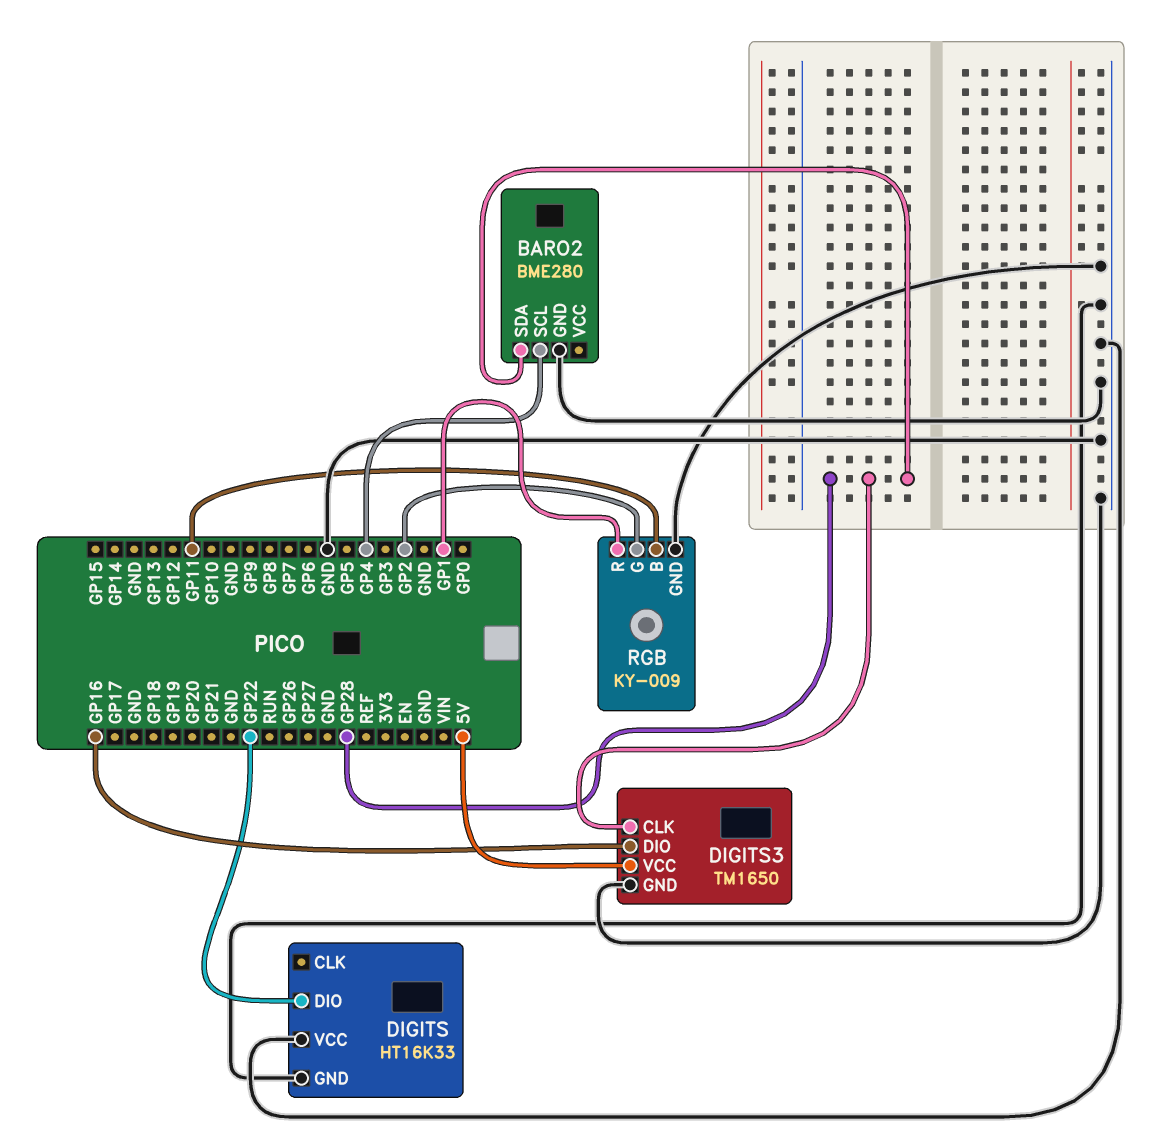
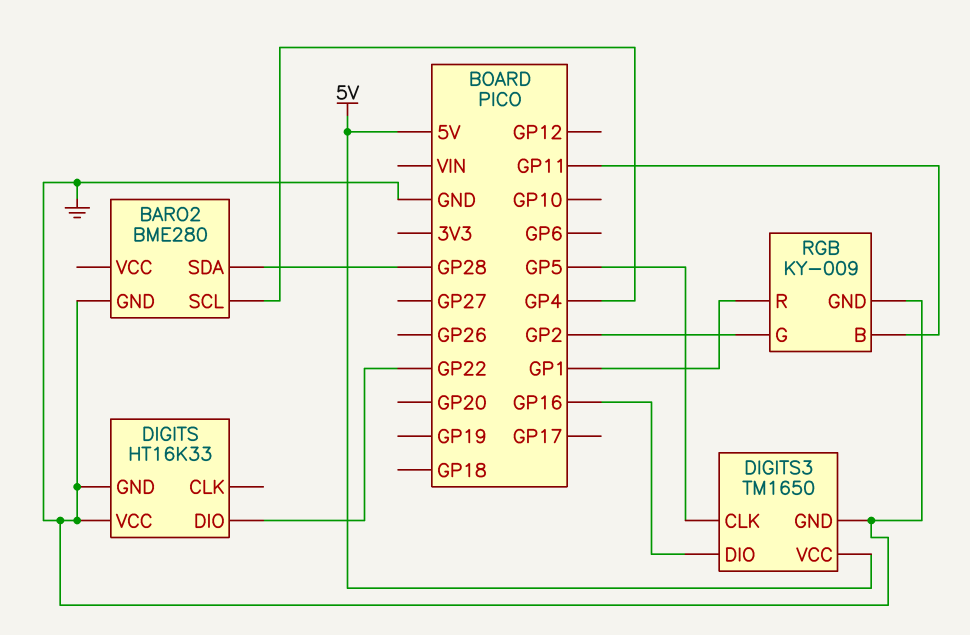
DIGITS3 pin CLK: GP28 -> GP5

